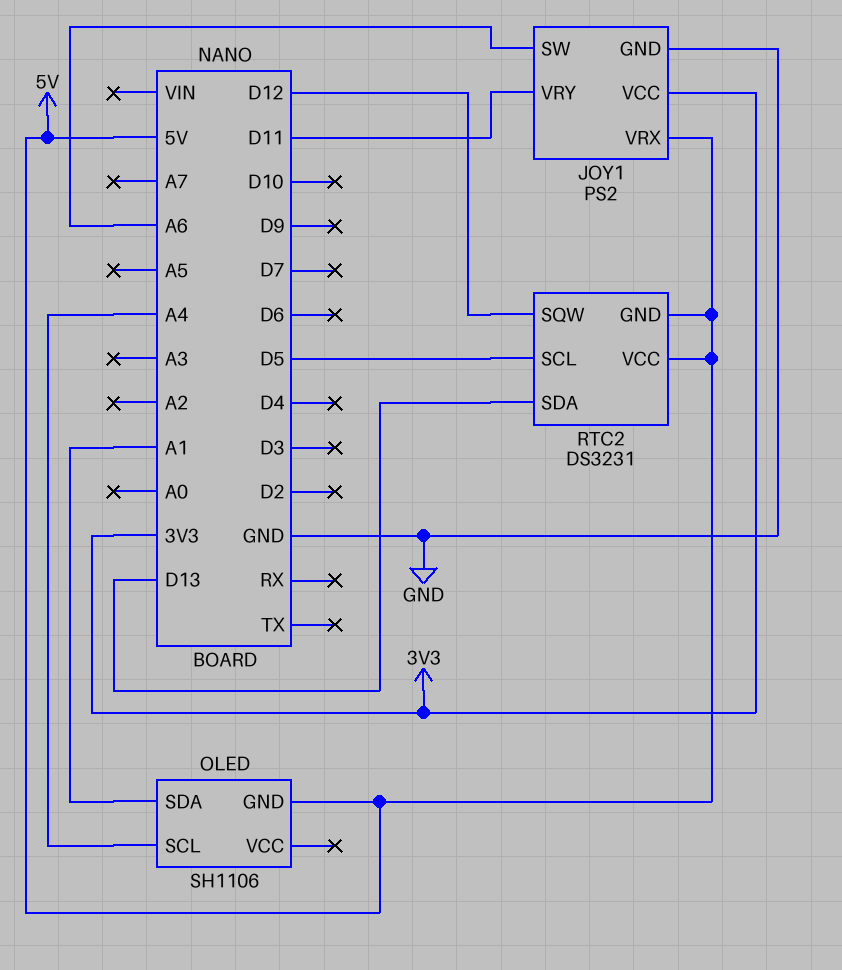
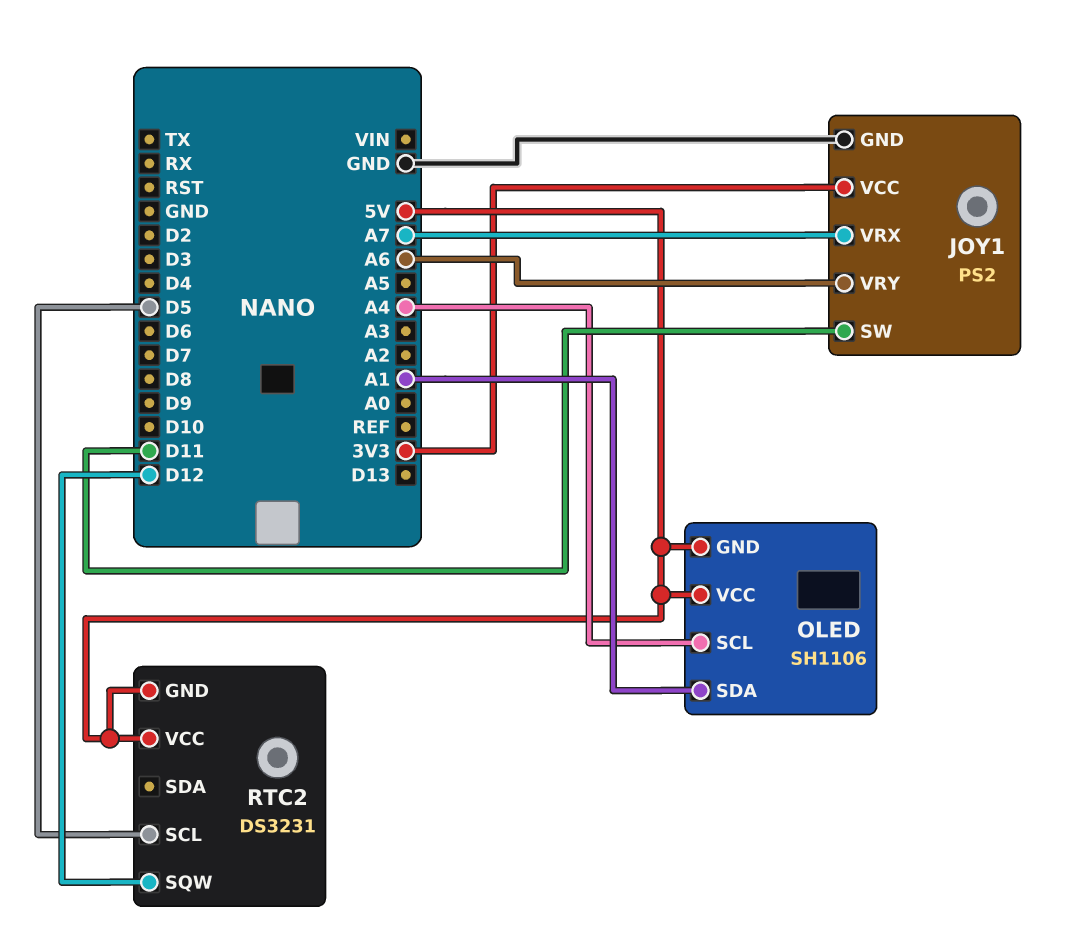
JOY1 pin SW: A6 -> D11
JOY1 pin VRX: 5V -> A7
JOY1 pin VRY: D11 -> A6
OLED pin VCC: none -> 5V
RTC2 pin SDA: D13 -> none

